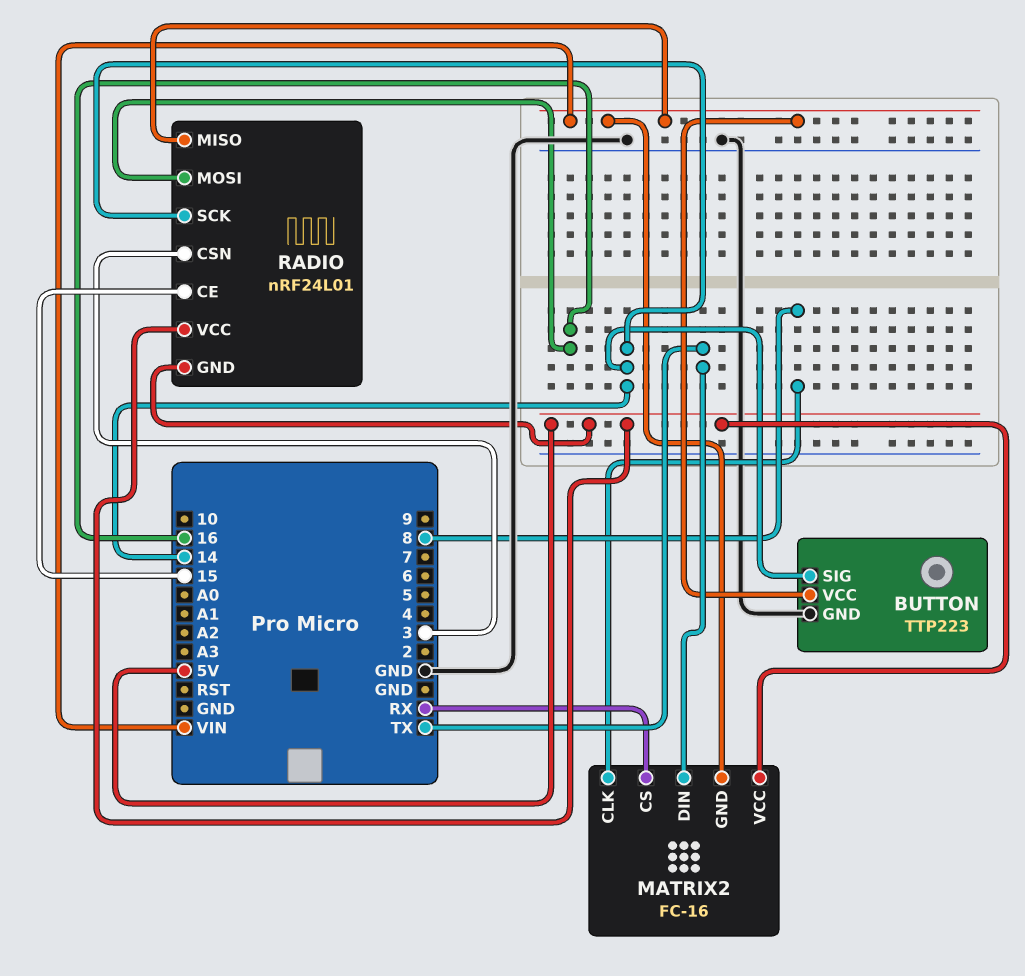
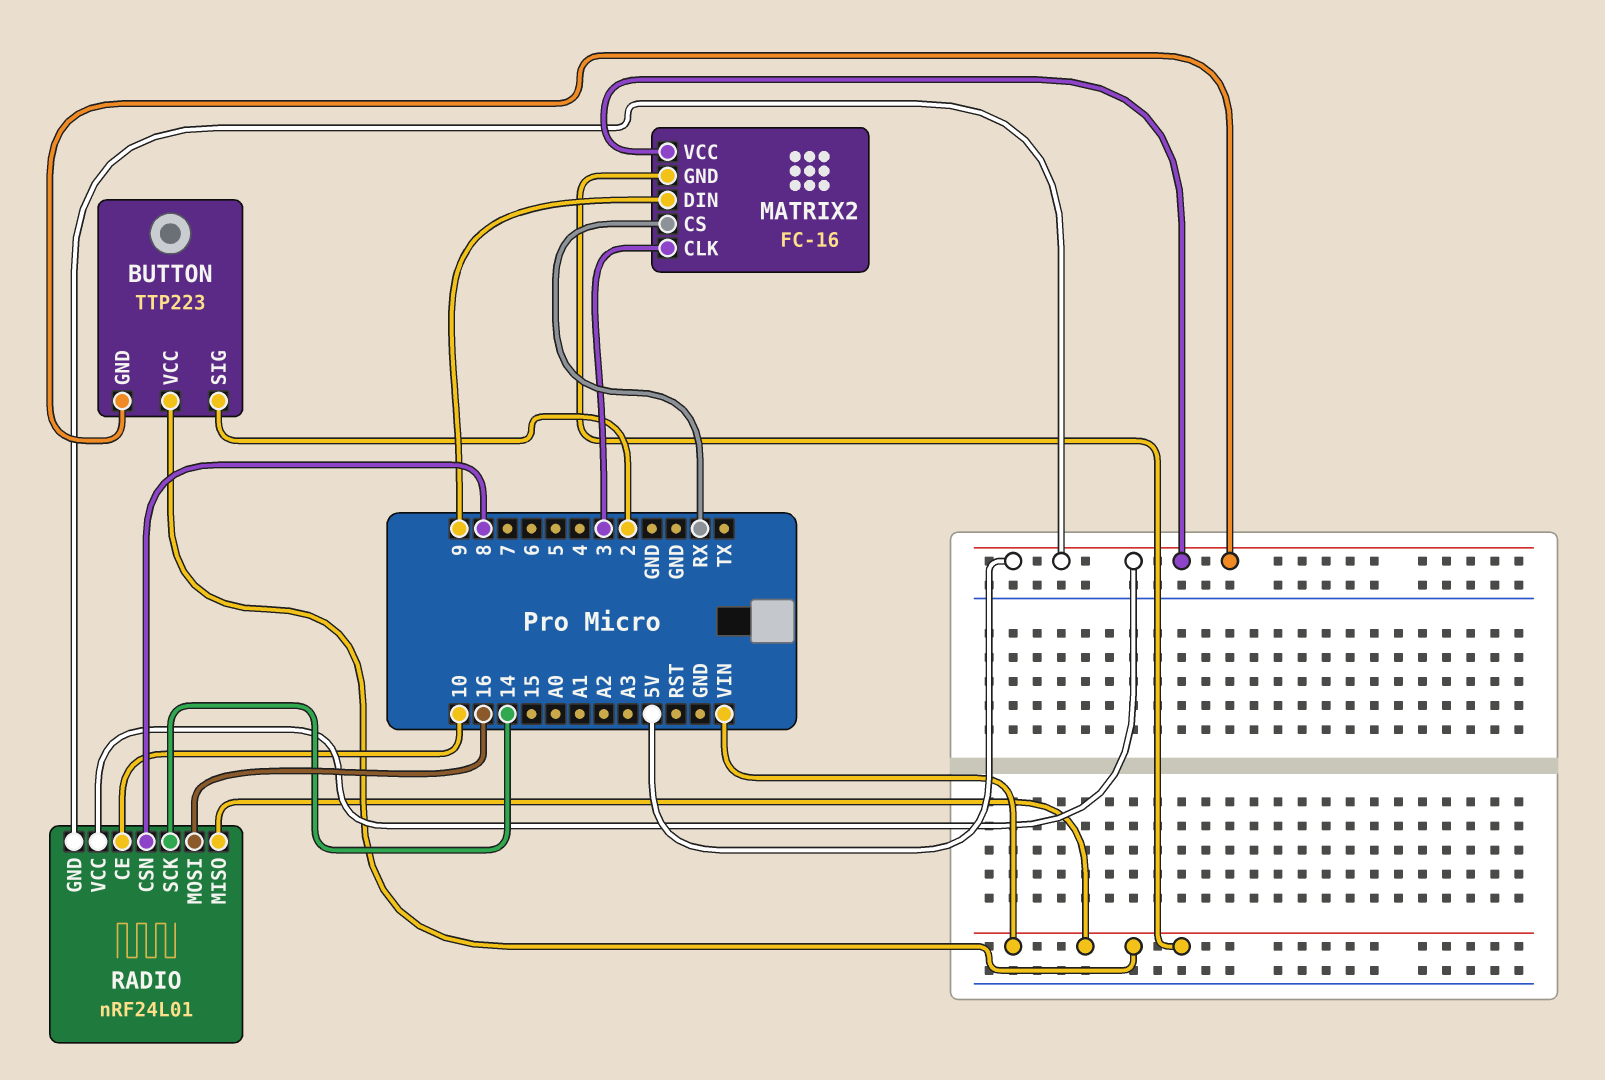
BUTTON pin GND: GND -> 5V
BUTTON pin SIG: 14 -> 2
MATRIX2 pin CLK: 8 -> 3
MATRIX2 pin DIN: TX -> 9
RADIO pin CE: 15 -> 10
RADIO pin CSN: 3 -> 8

